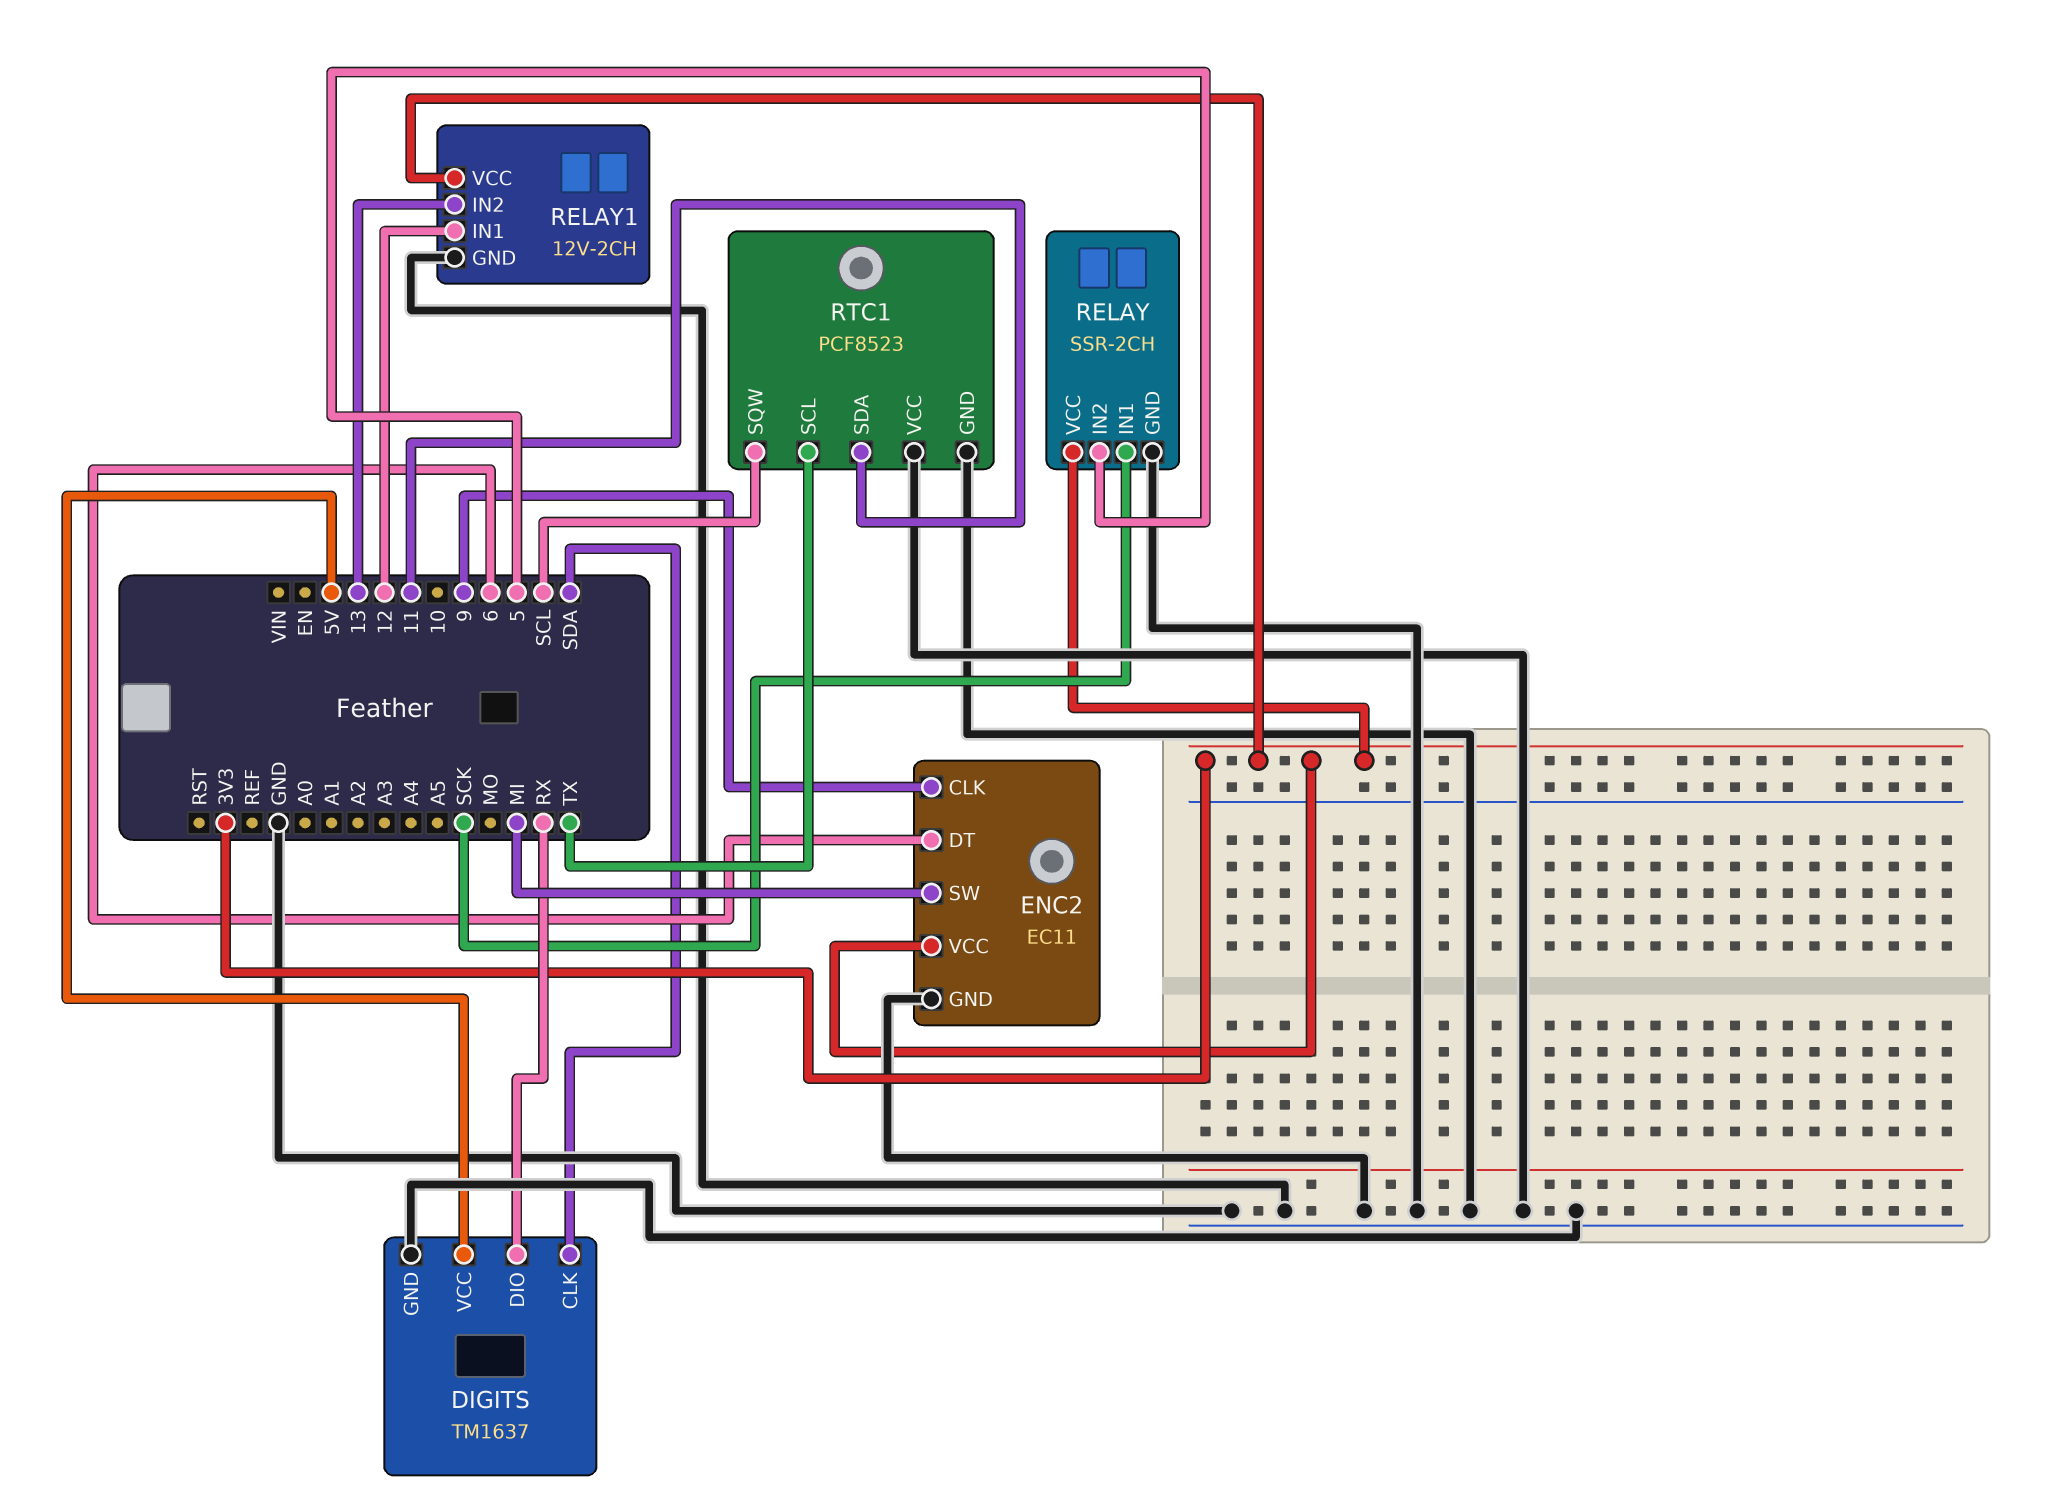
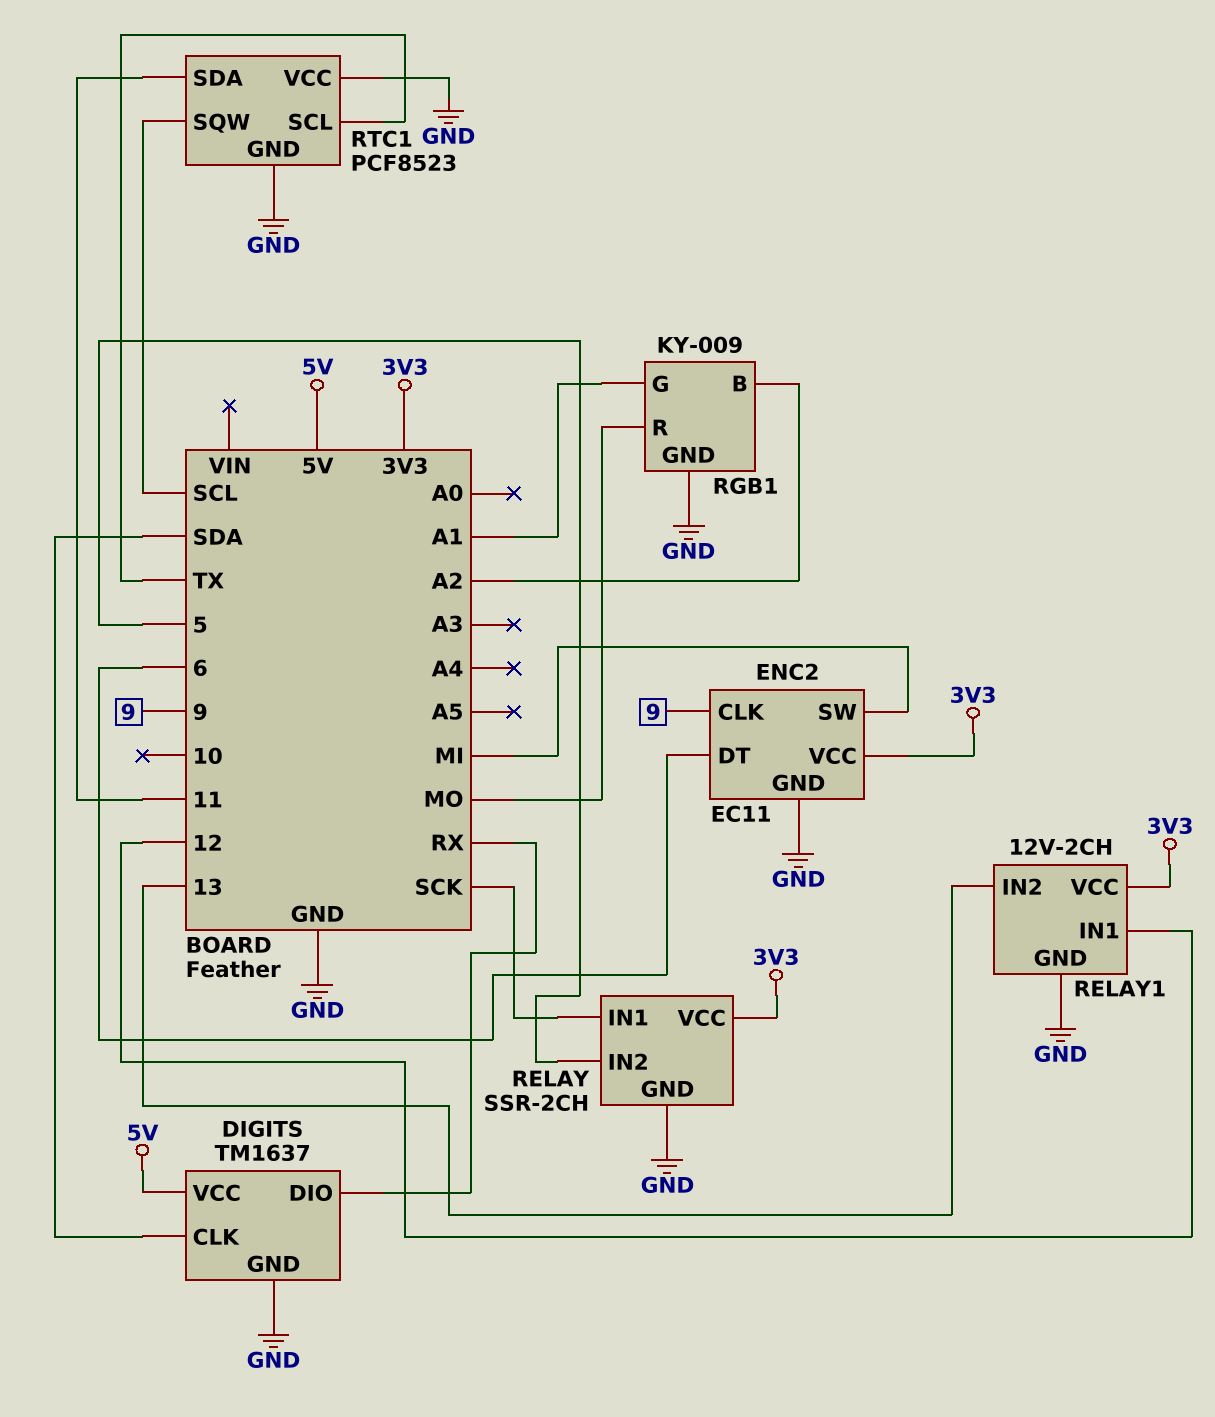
RGB1: none -> KY-009
RGB1 pin B: none -> A2
RGB1 pin G: none -> A1
RGB1 pin GND: none -> GND
RGB1 pin R: none -> MO

